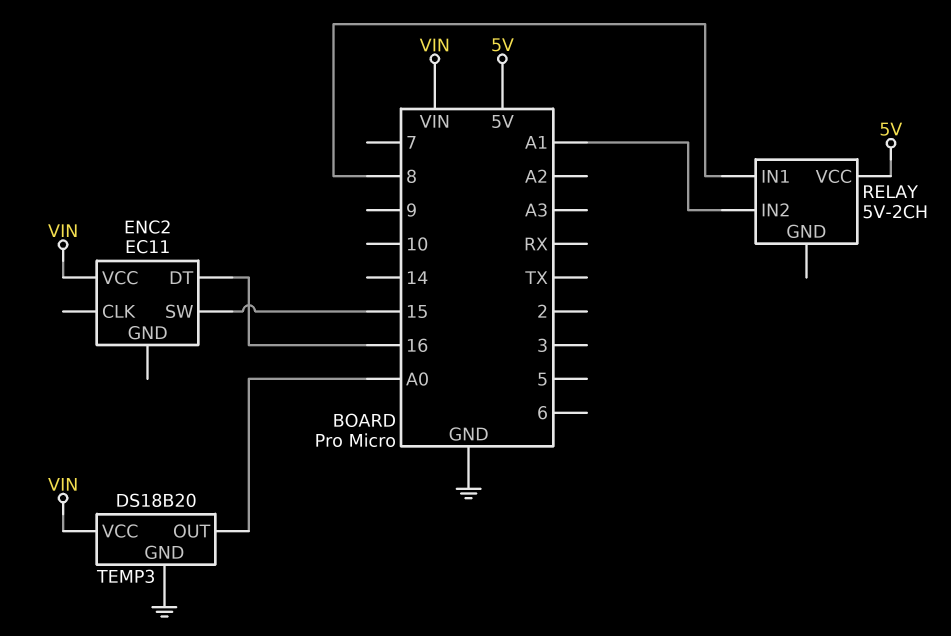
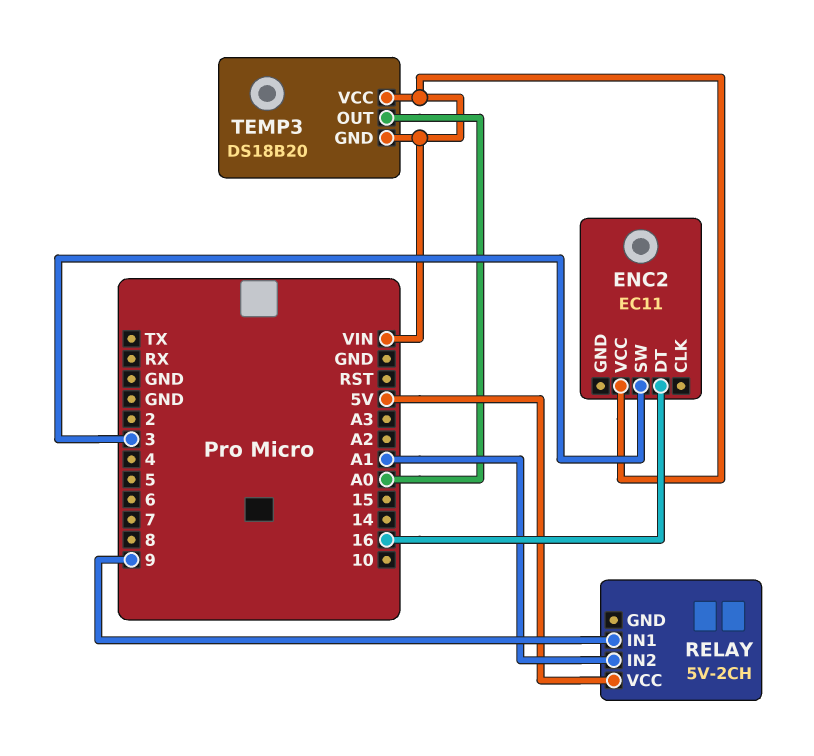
ENC2 pin SW: 15 -> 3
RELAY pin IN1: 8 -> 9
TEMP3 pin GND: GND -> VIN

